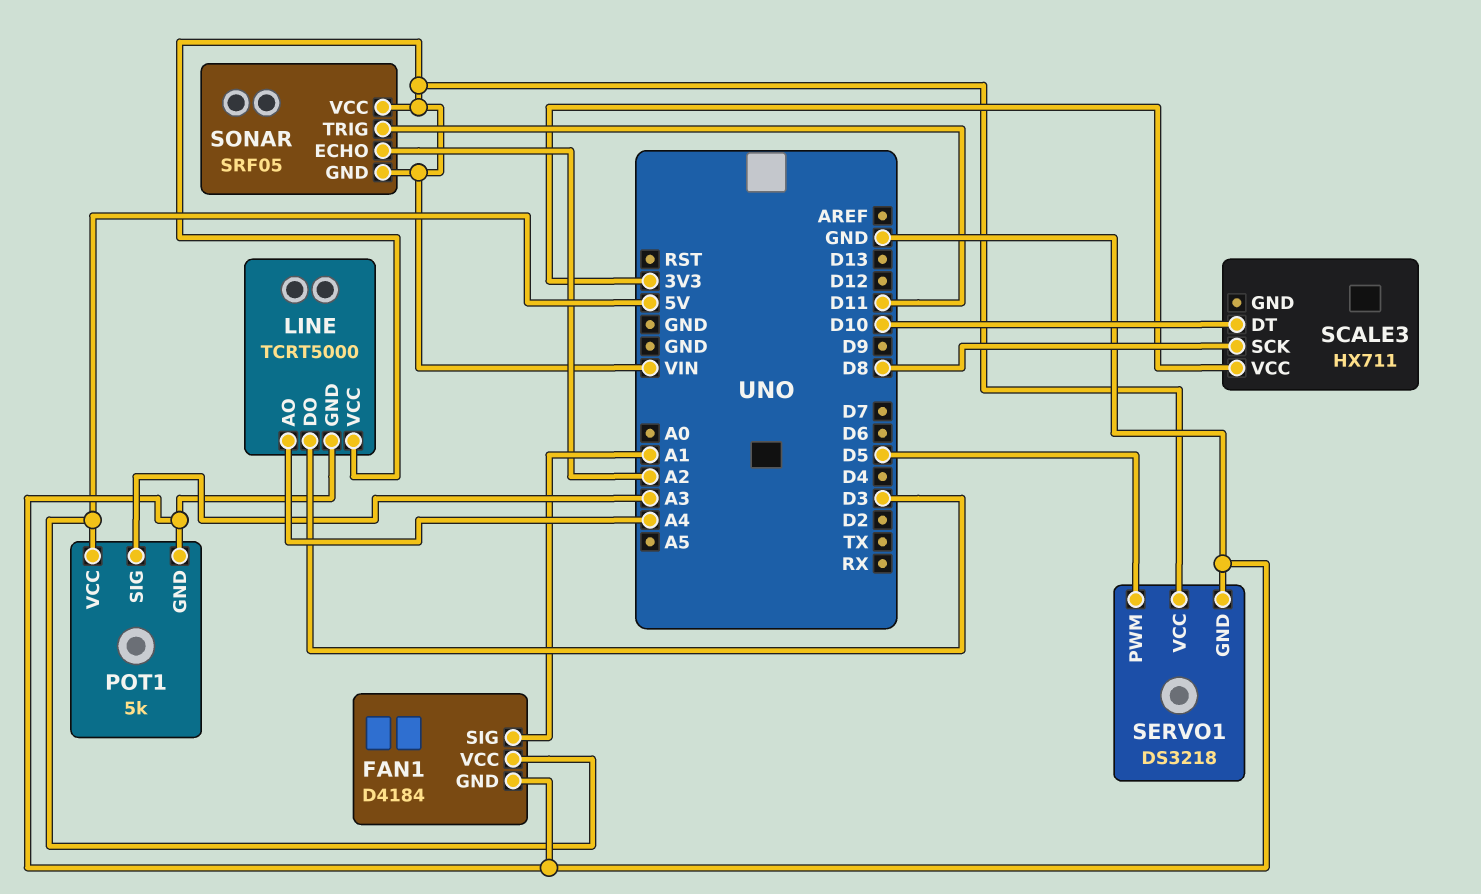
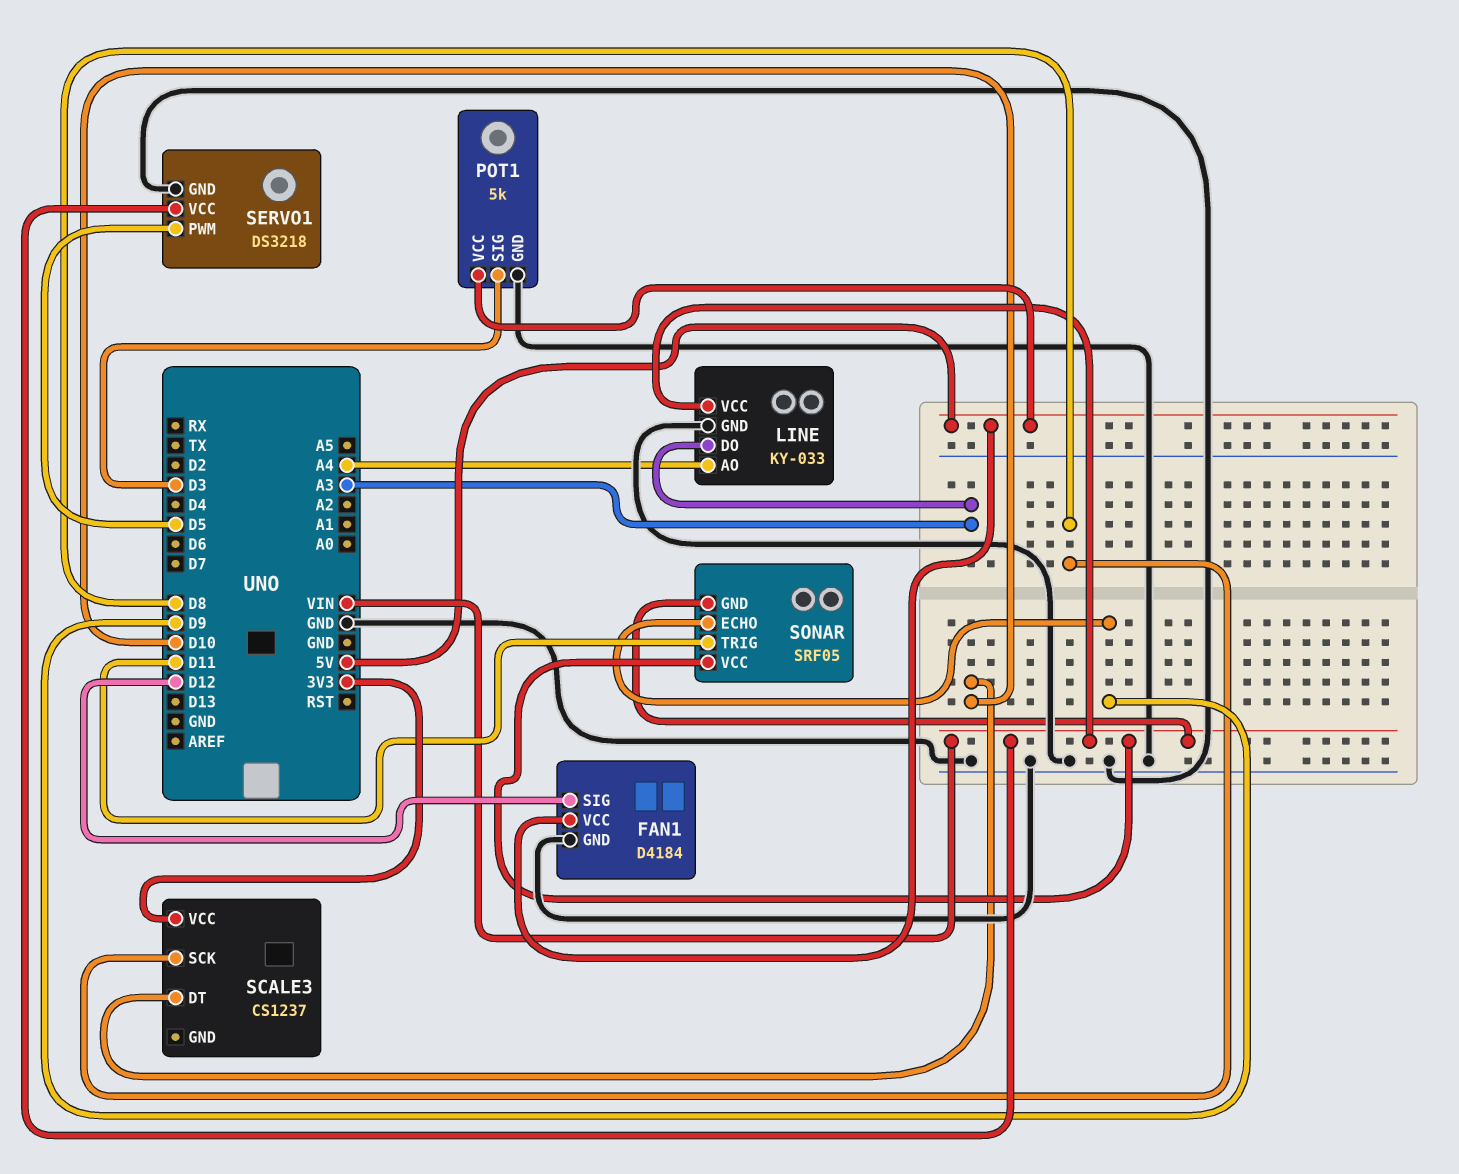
FAN1 pin SIG: A1 -> D12
LINE: TCRT5000 -> KY-033
LINE pin DO: D3 -> A3
POT1 pin SIG: A3 -> D3
SCALE3: HX711 -> CS1237
SONAR pin ECHO: A2 -> D9

